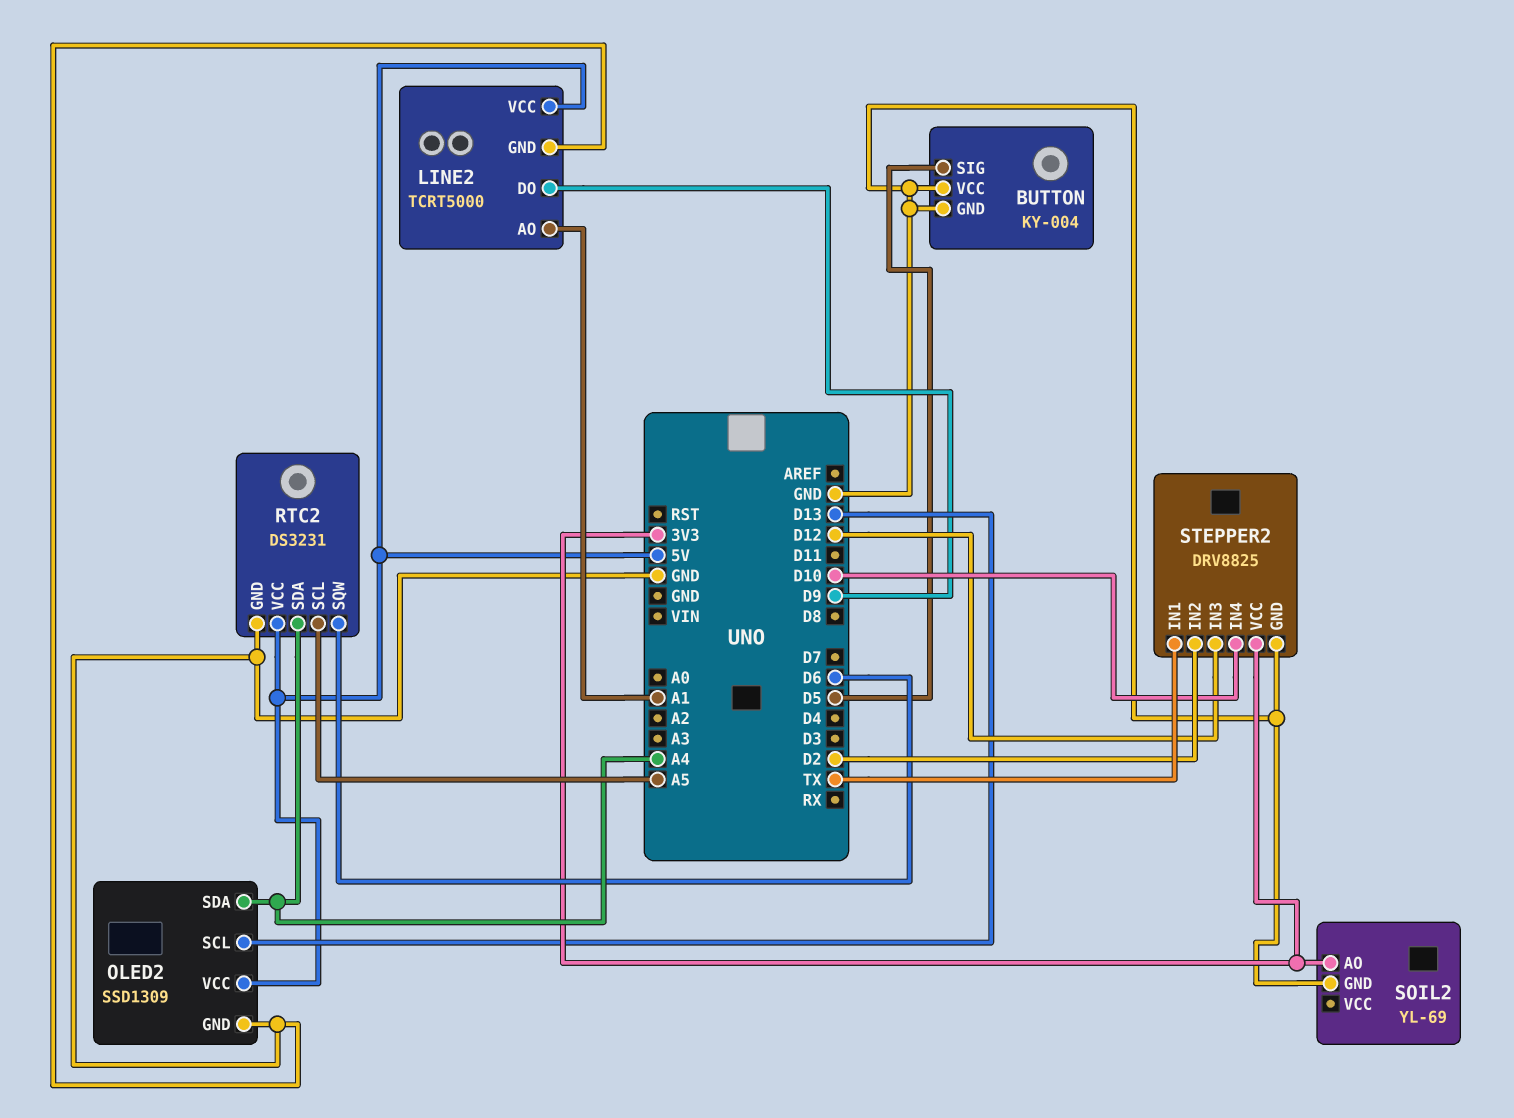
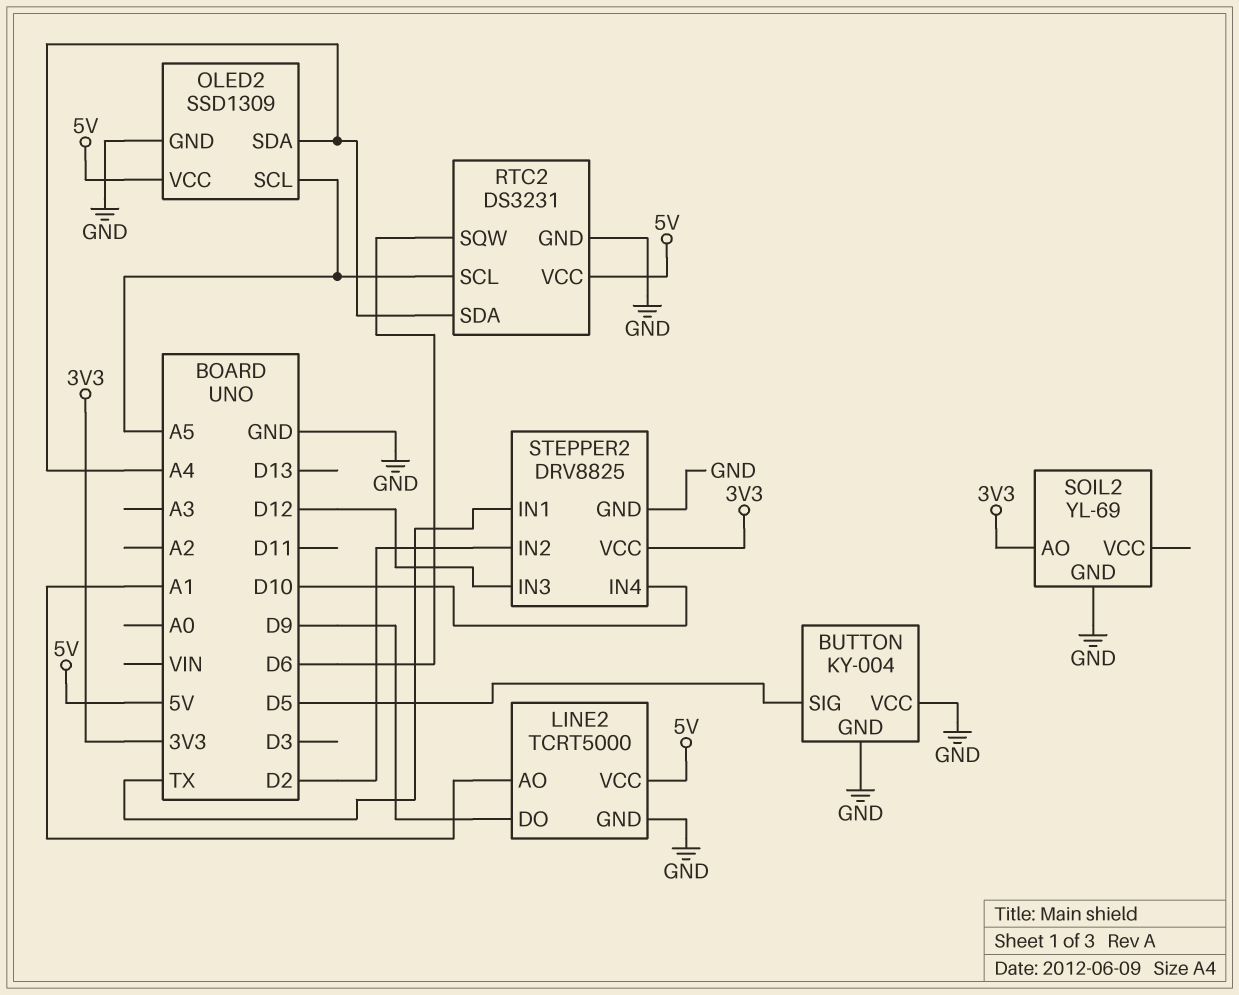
OLED2 pin SCL: D13 -> A5

